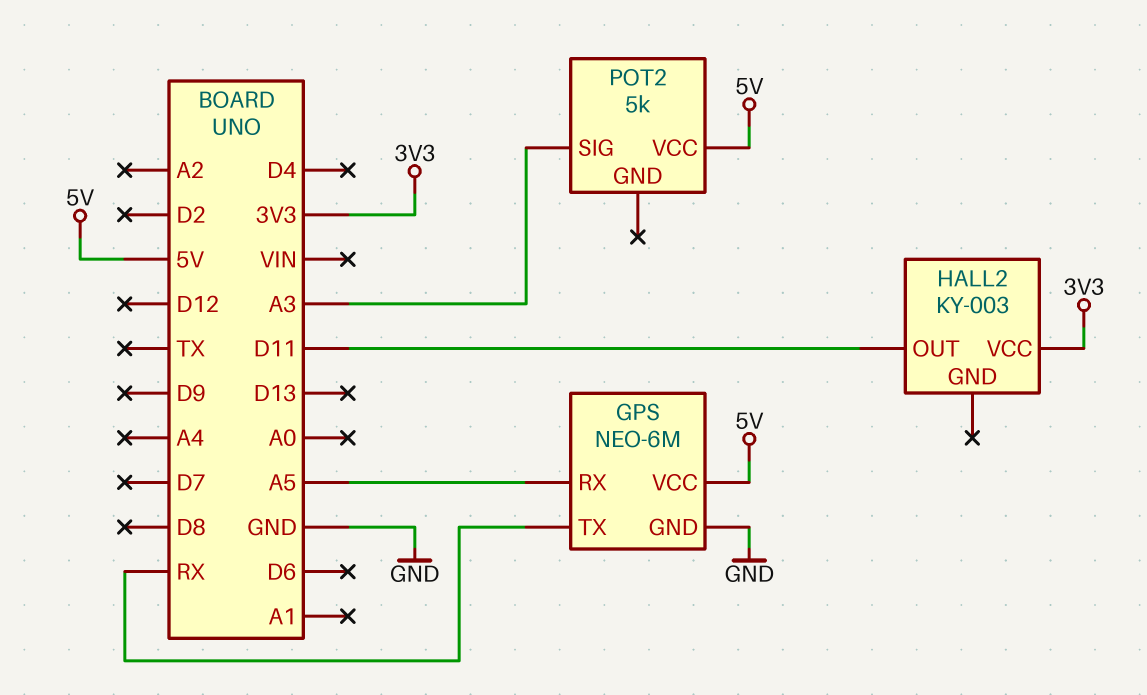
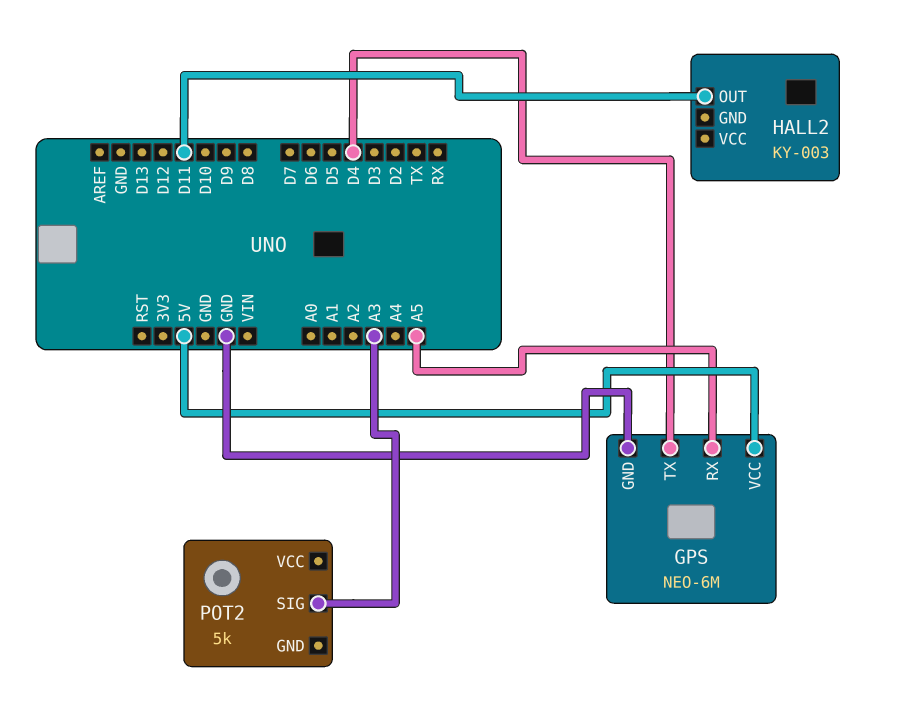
GPS pin TX: RX -> D4
HALL2 pin VCC: 3V3 -> none
POT2 pin VCC: 5V -> none

